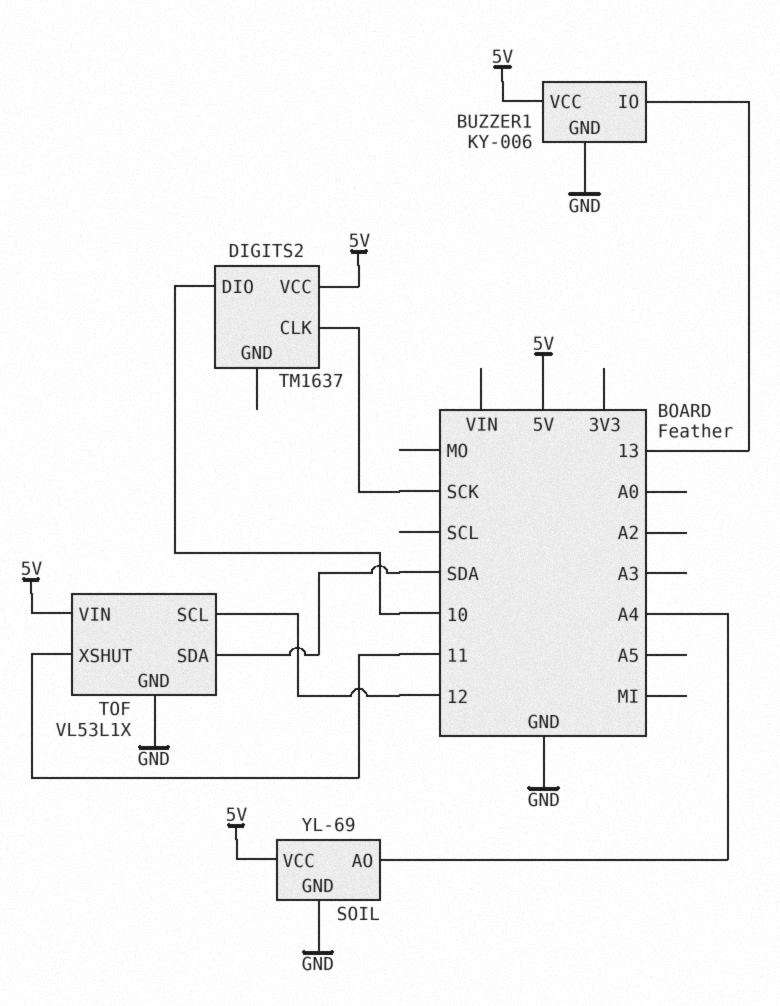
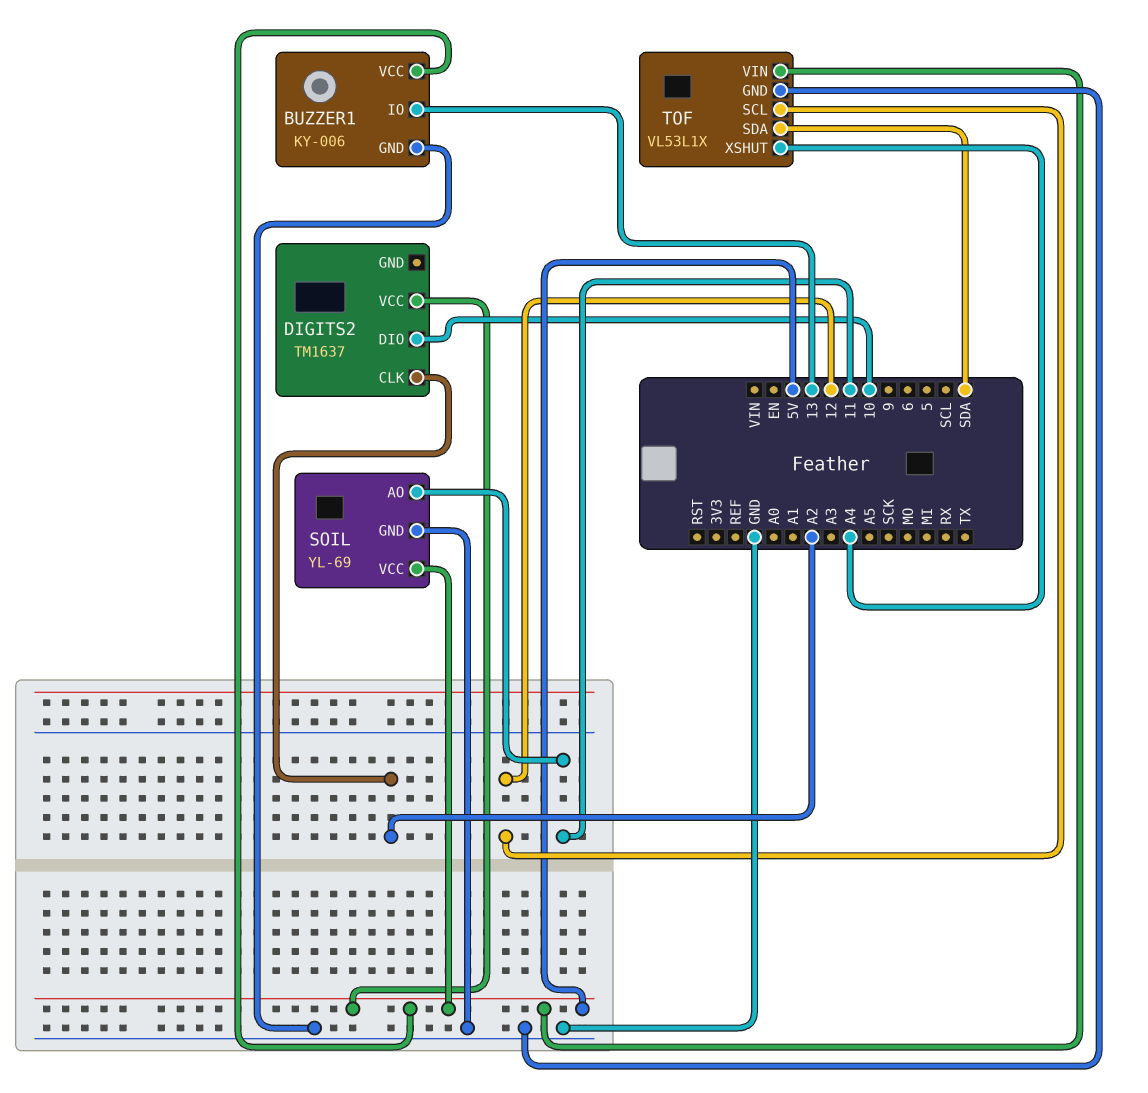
DIGITS2 pin CLK: SCK -> A2
SOIL pin AO: A4 -> 11
TOF pin XSHUT: 11 -> A4

